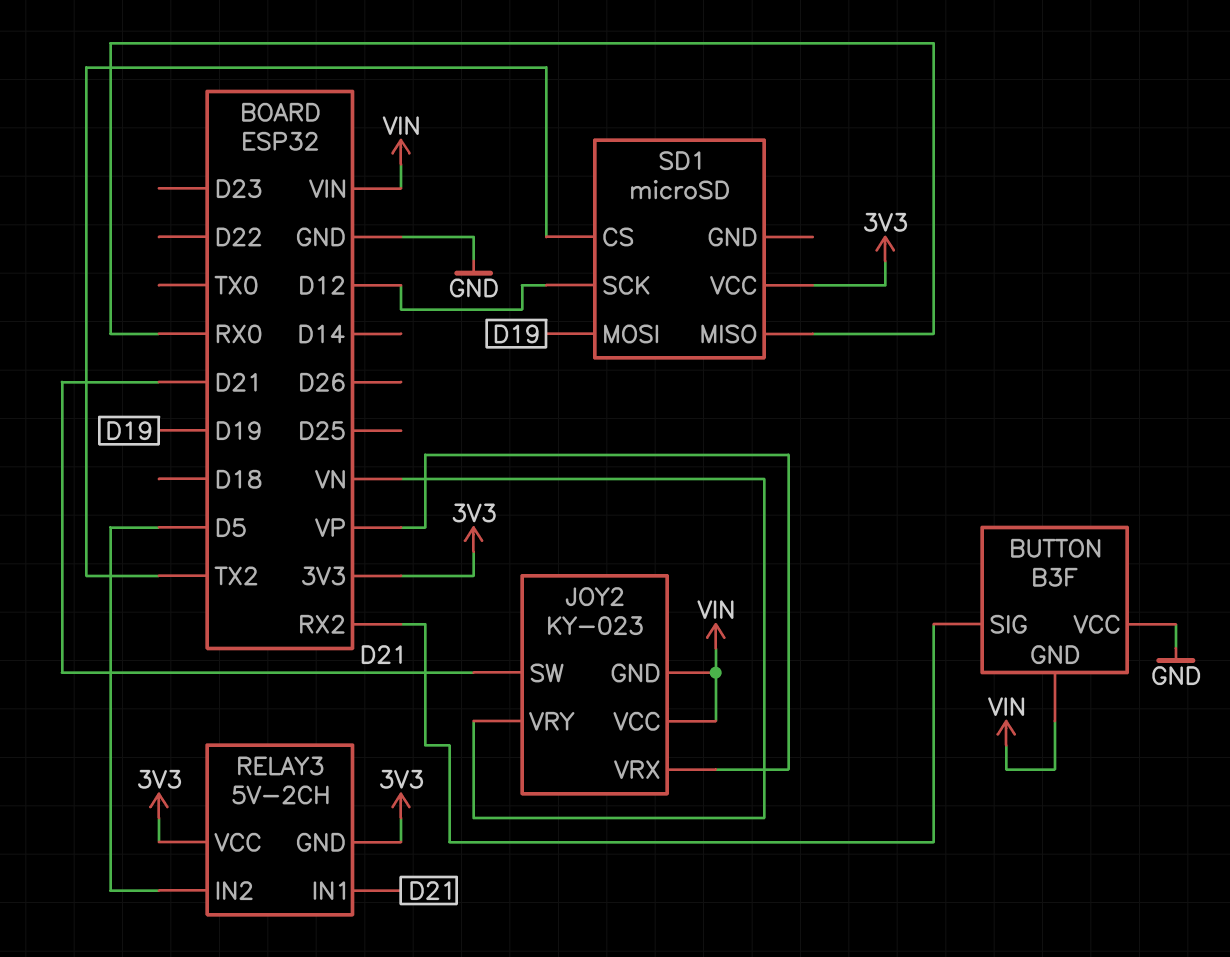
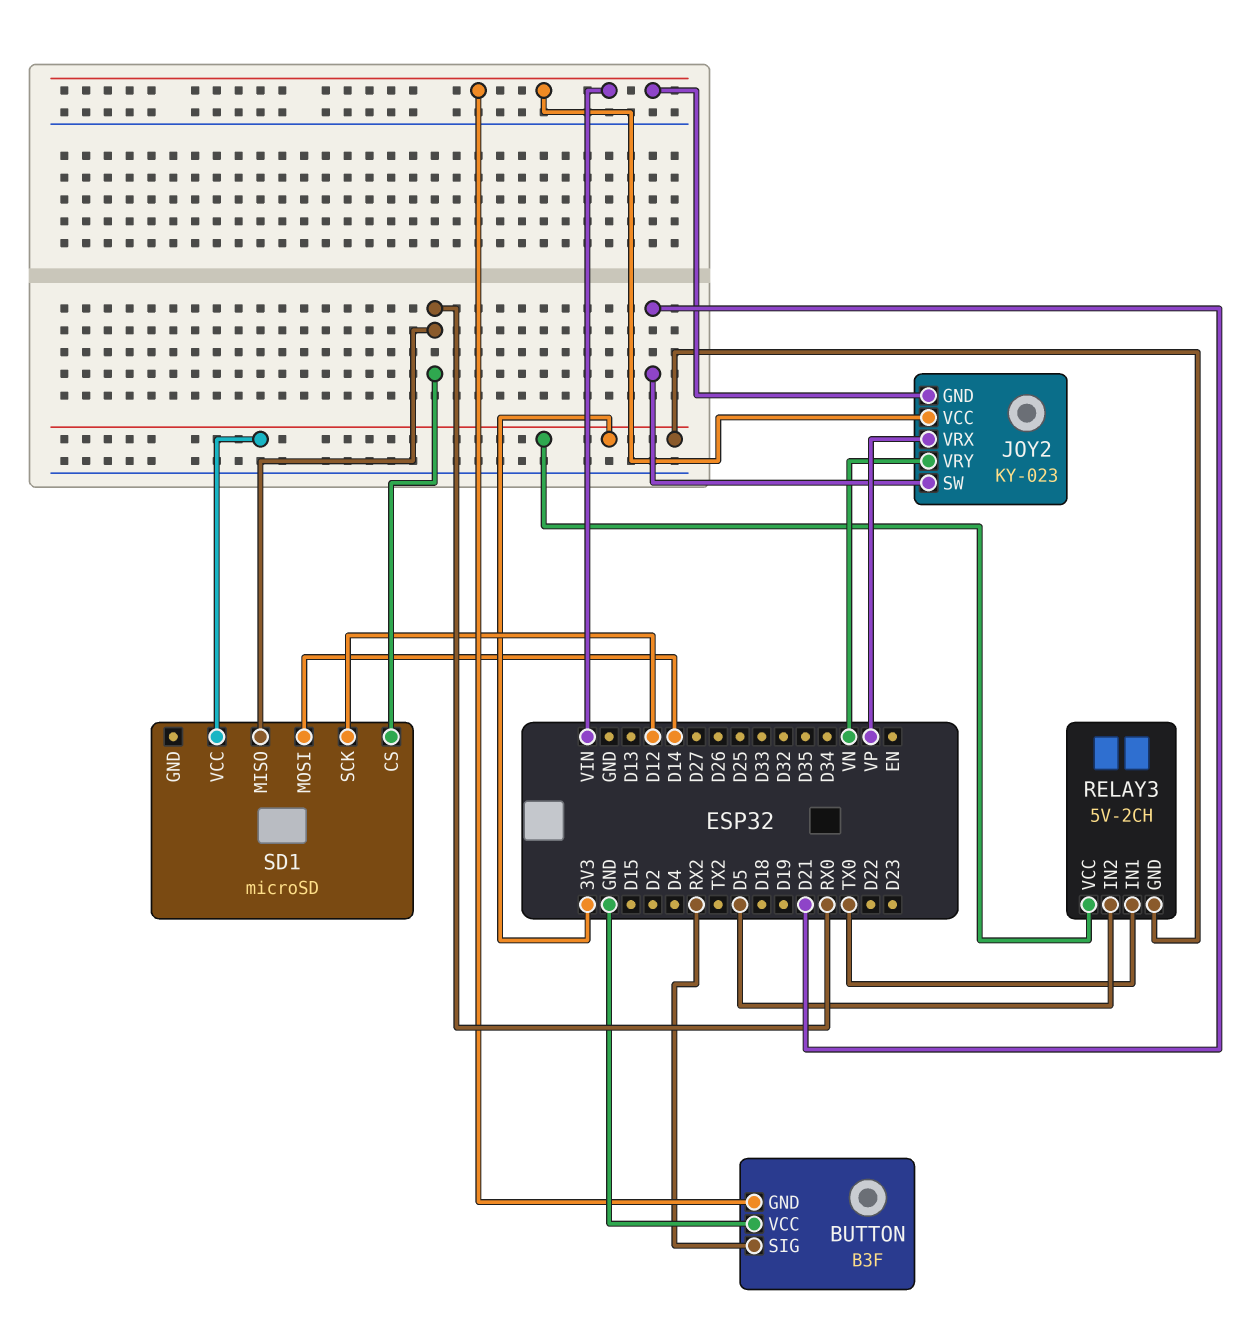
RELAY3 pin IN1: D21 -> TX0
SD1 pin CS: TX2 -> RX0
SD1 pin MOSI: D19 -> D14

